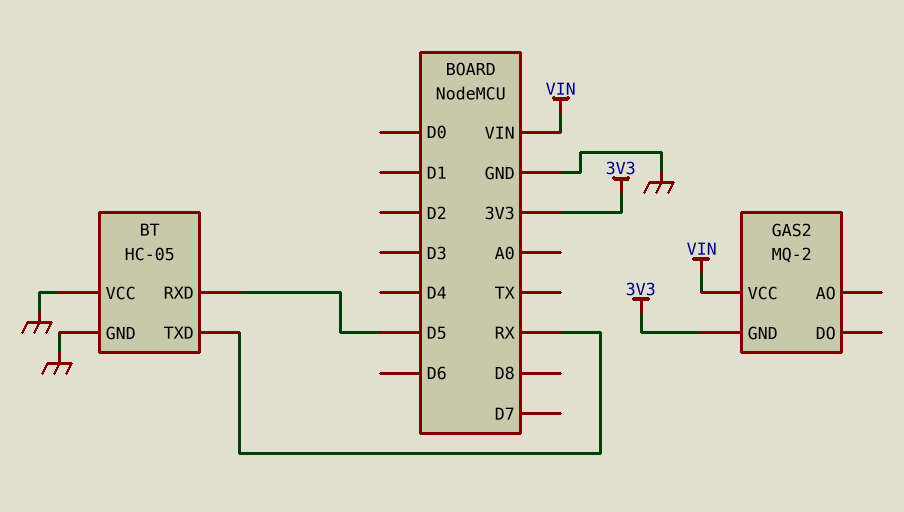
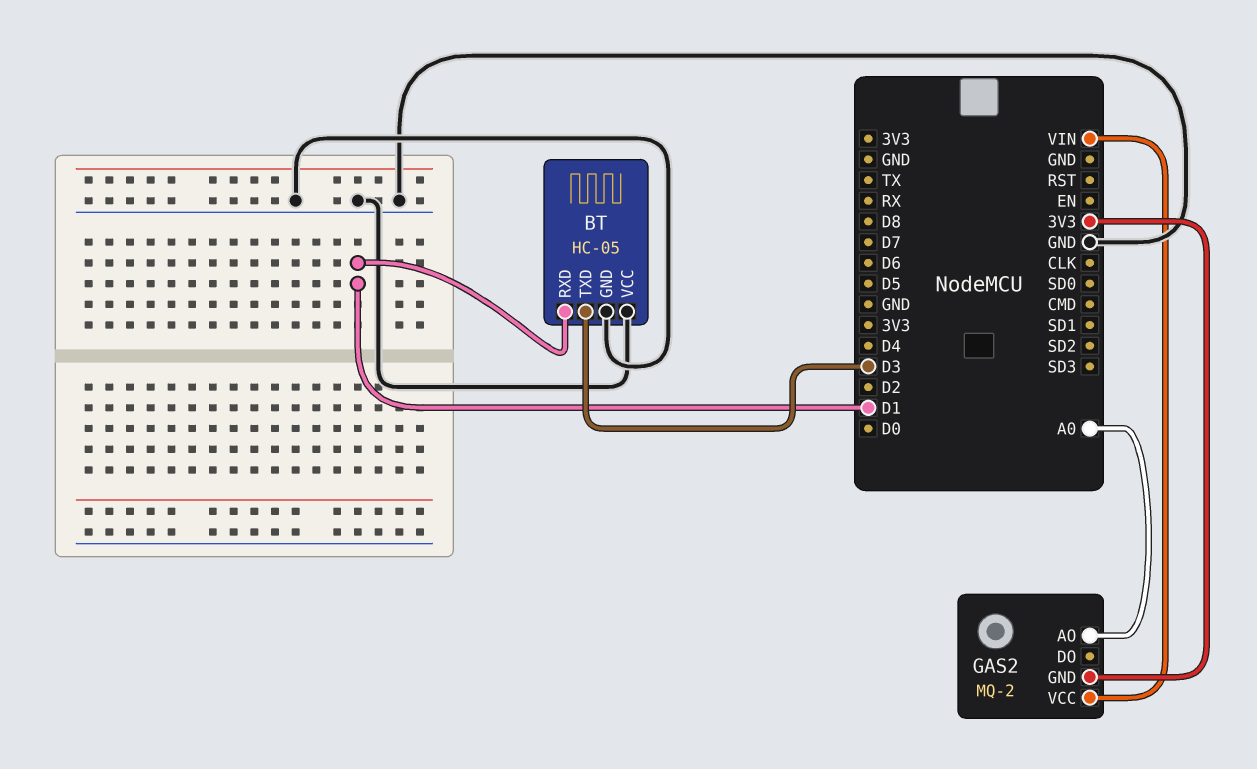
BT pin RXD: D5 -> D1
BT pin TXD: RX -> D3
GAS2 pin AO: none -> A0

